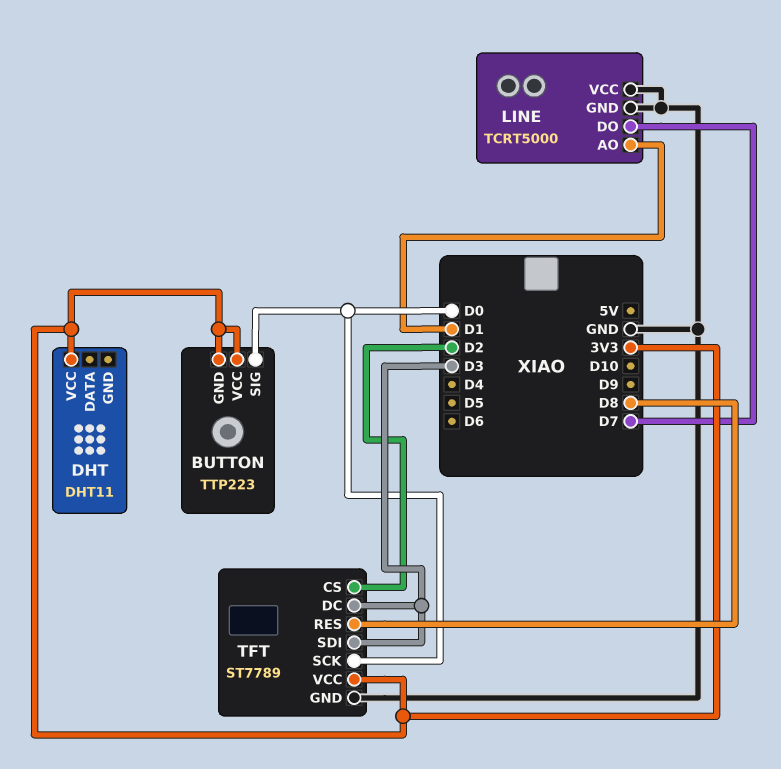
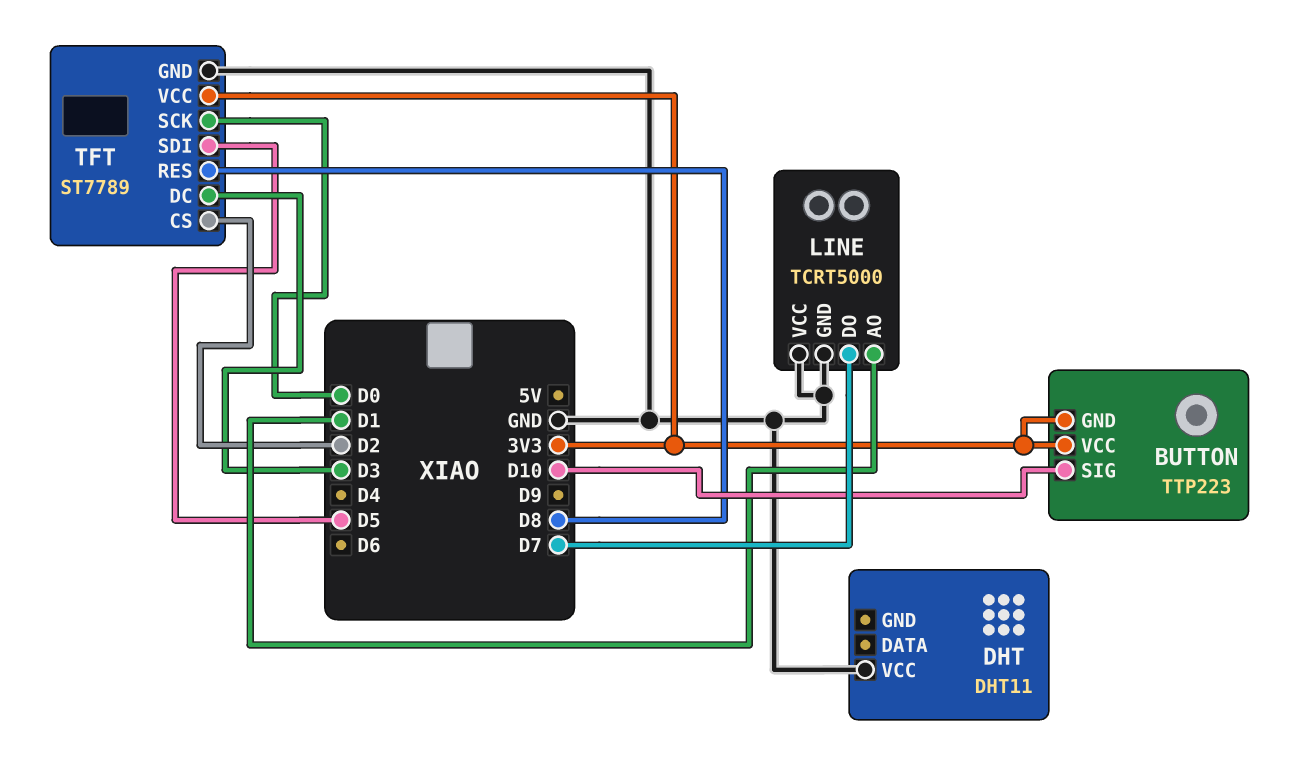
BUTTON pin SIG: D0 -> D10
DHT pin VCC: 3V3 -> GND
TFT pin SDI: D3 -> D5

